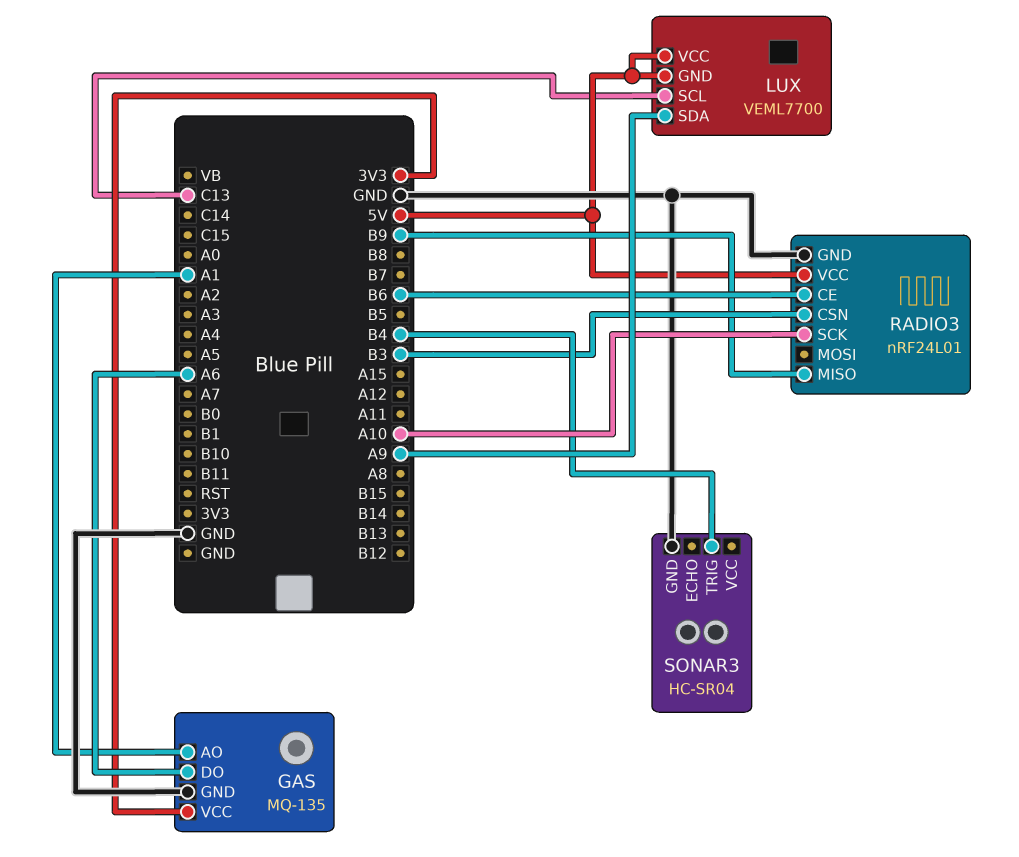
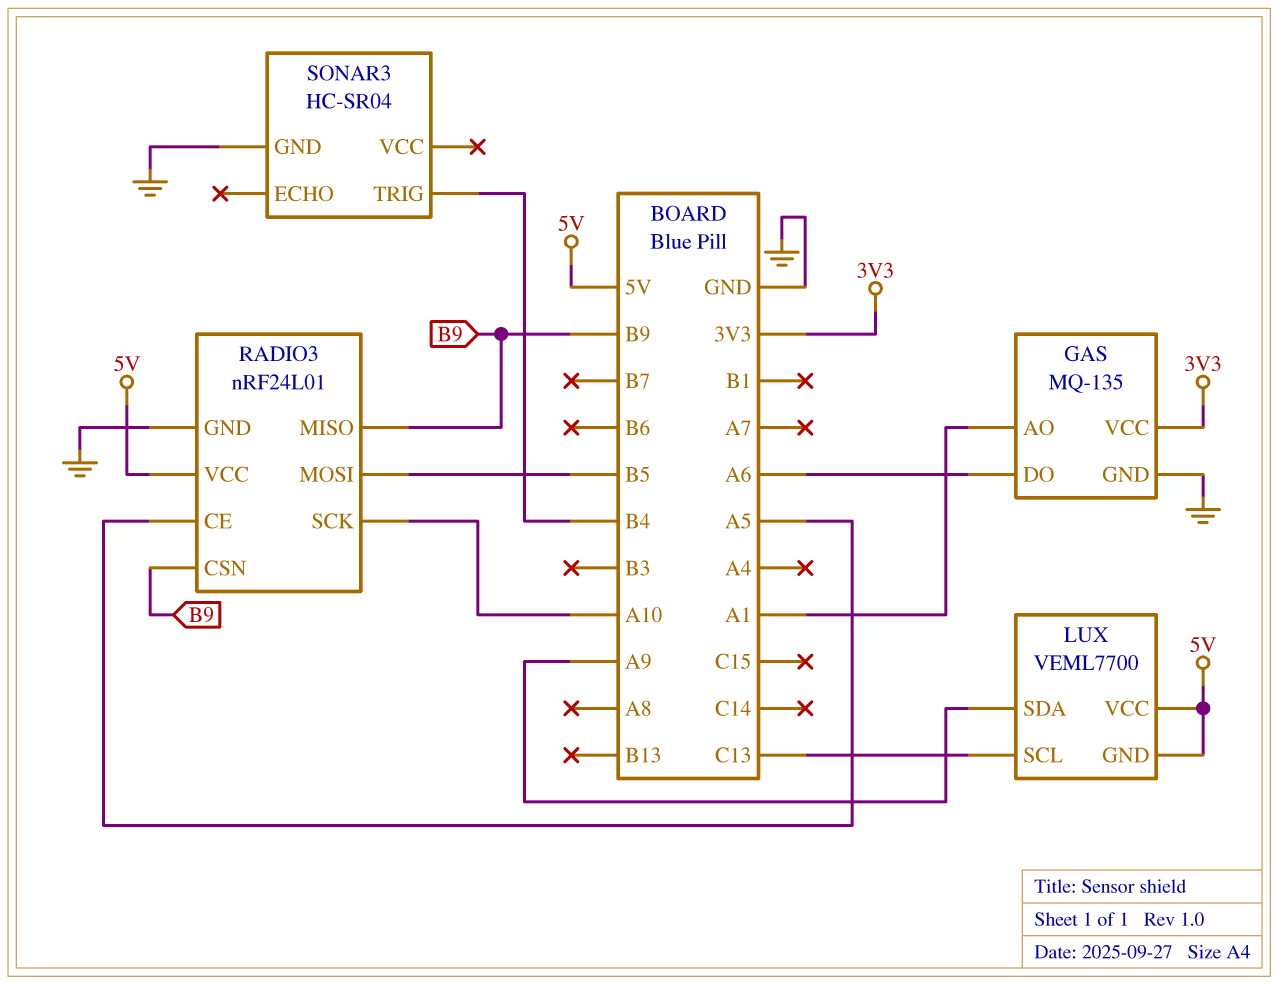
RADIO3 pin CE: B6 -> A5
RADIO3 pin CSN: B3 -> B9
RADIO3 pin MOSI: none -> B5

